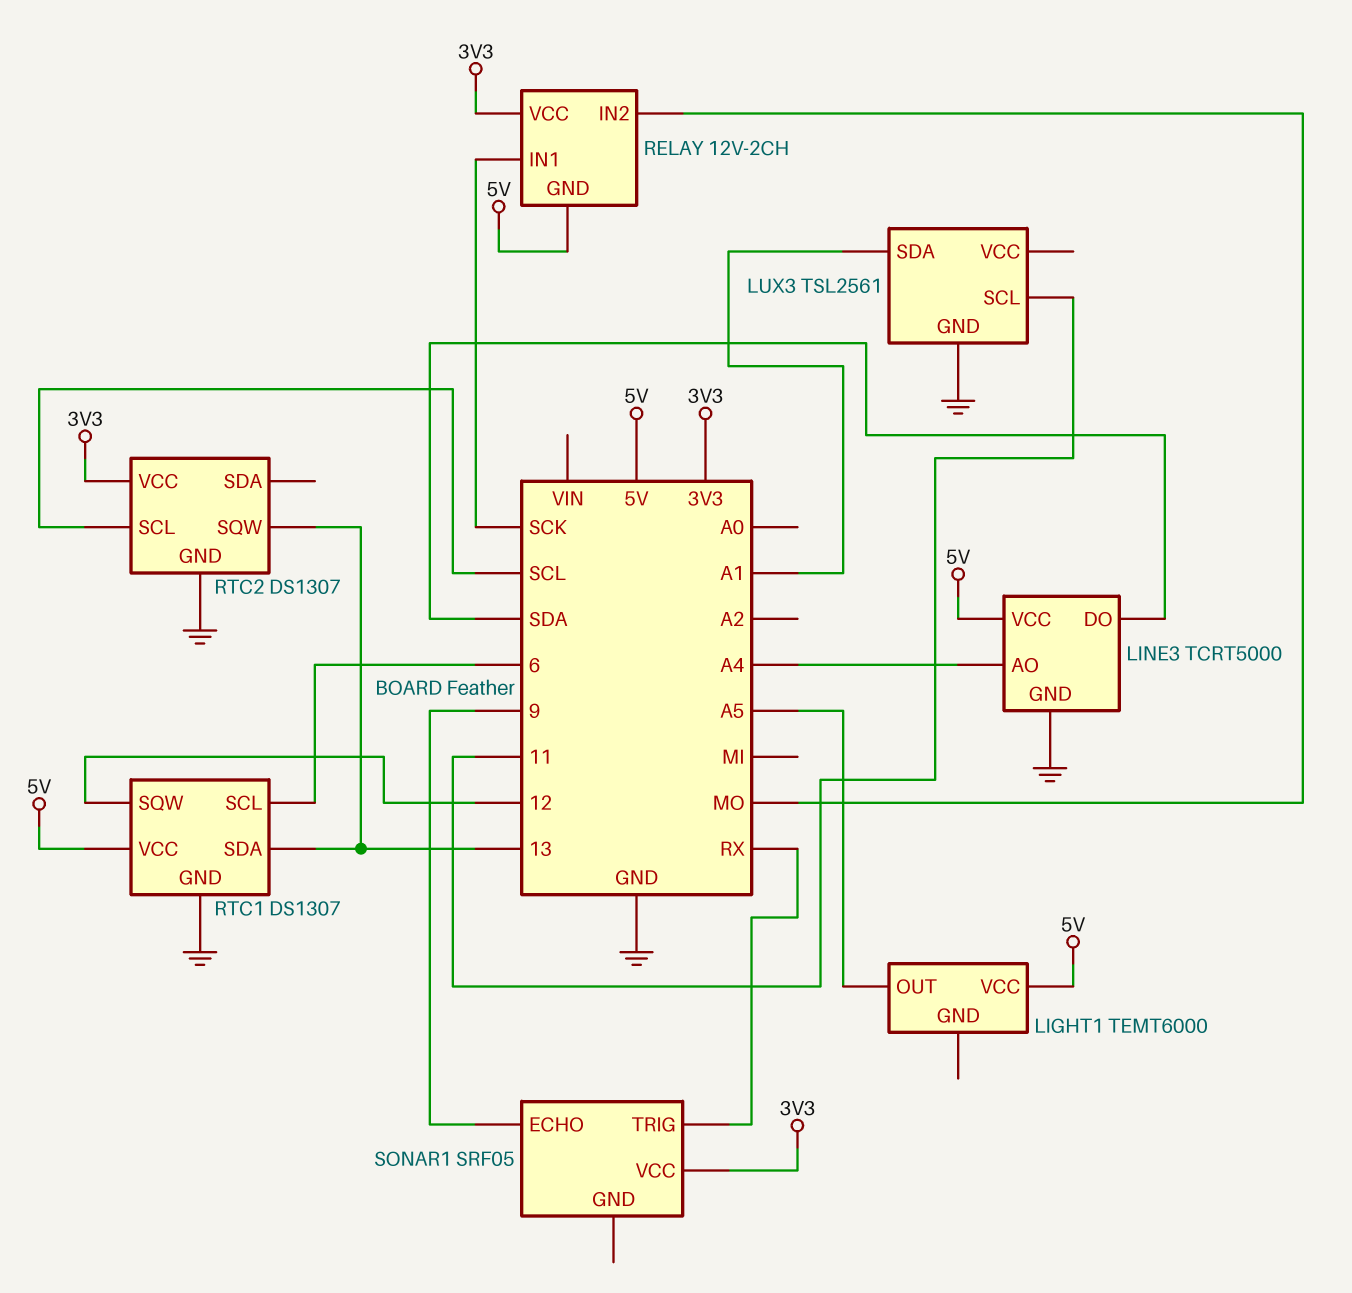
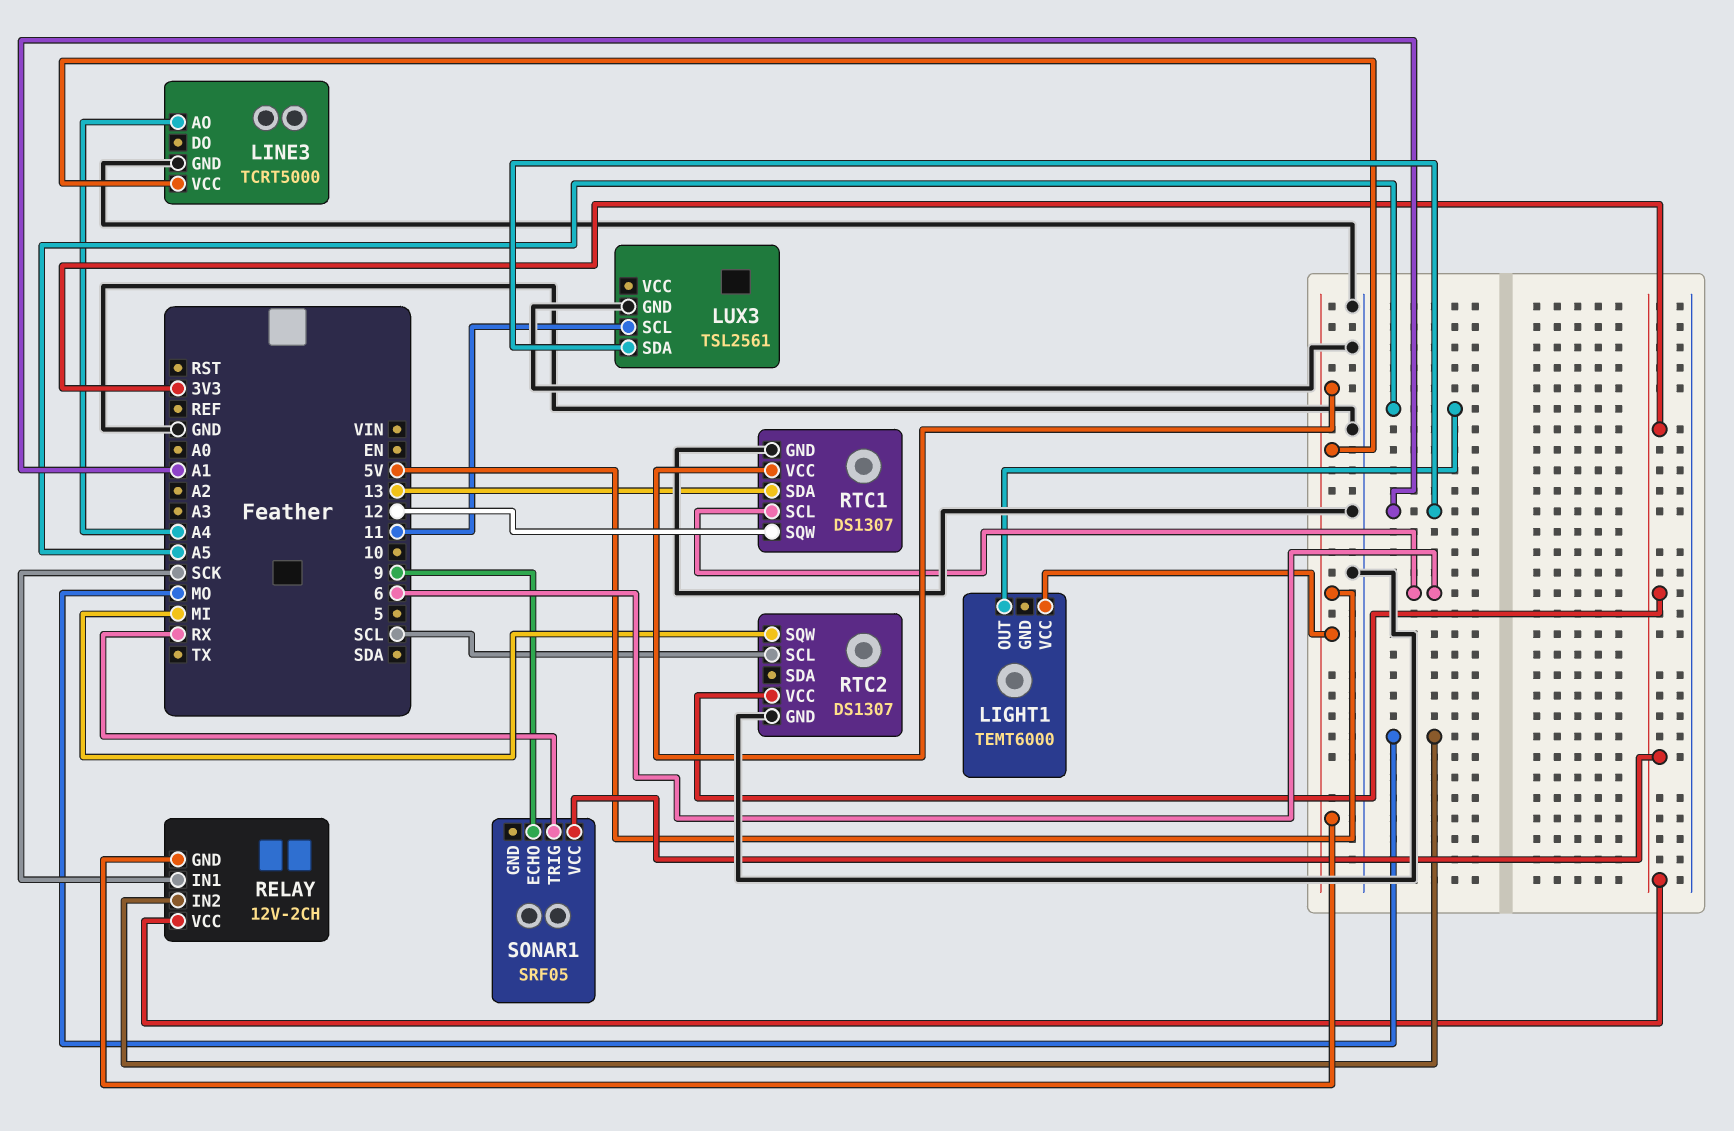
LINE3 pin DO: SDA -> none
RTC2 pin SQW: 13 -> MI

